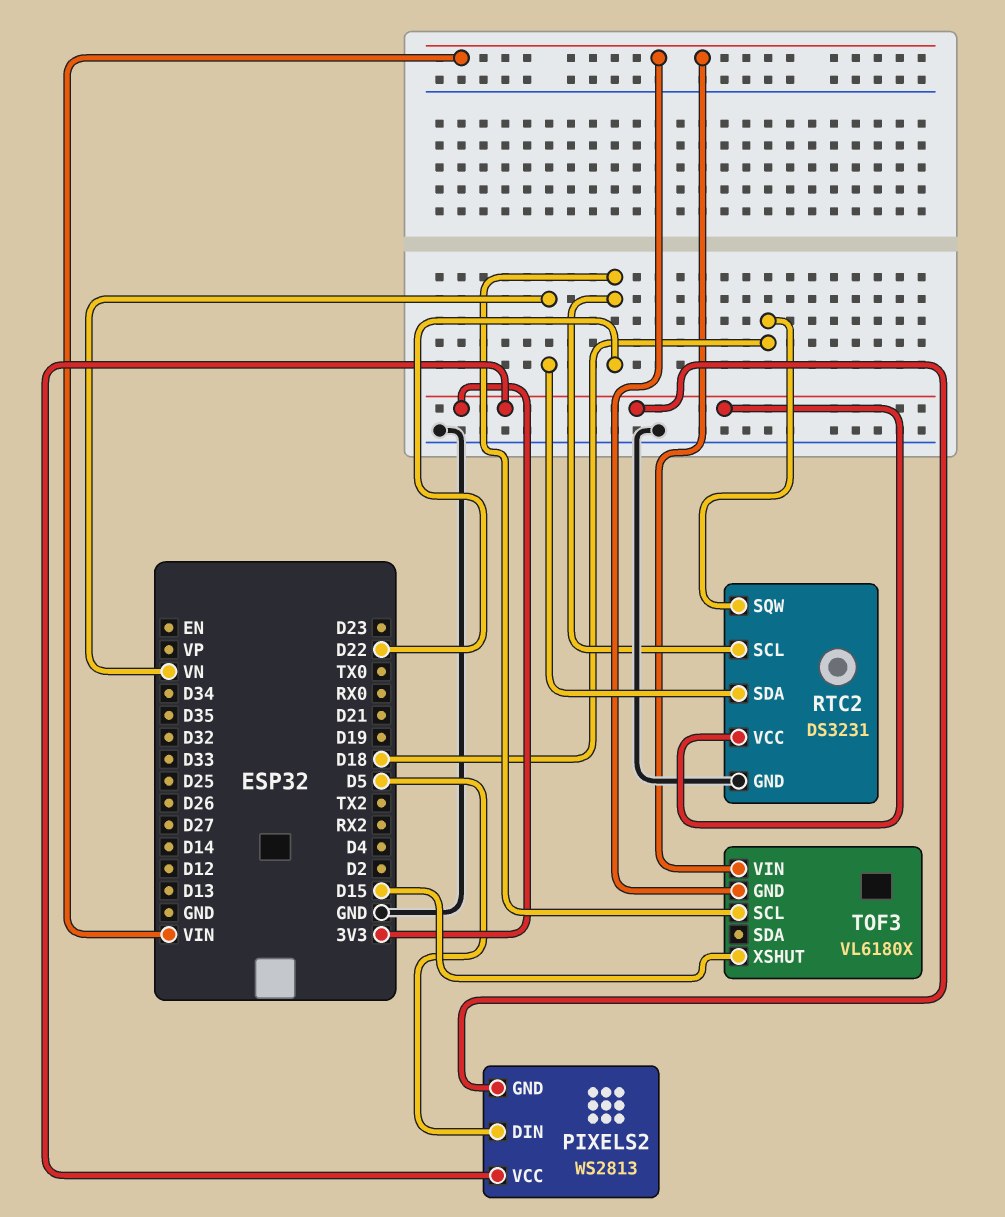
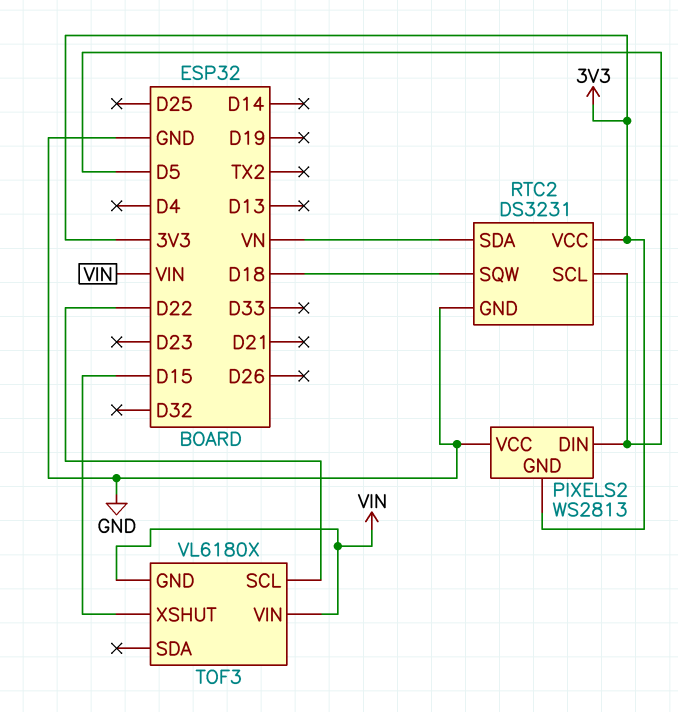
PIXELS2 pin VCC: 3V3 -> GND
RTC2 pin SCL: D22 -> D5

